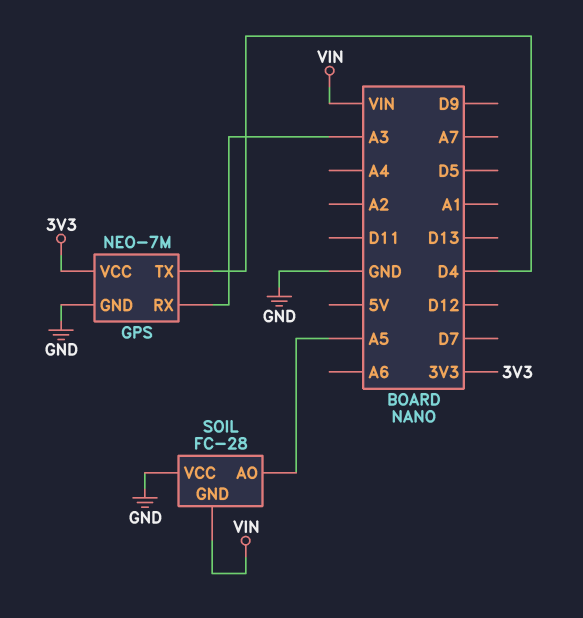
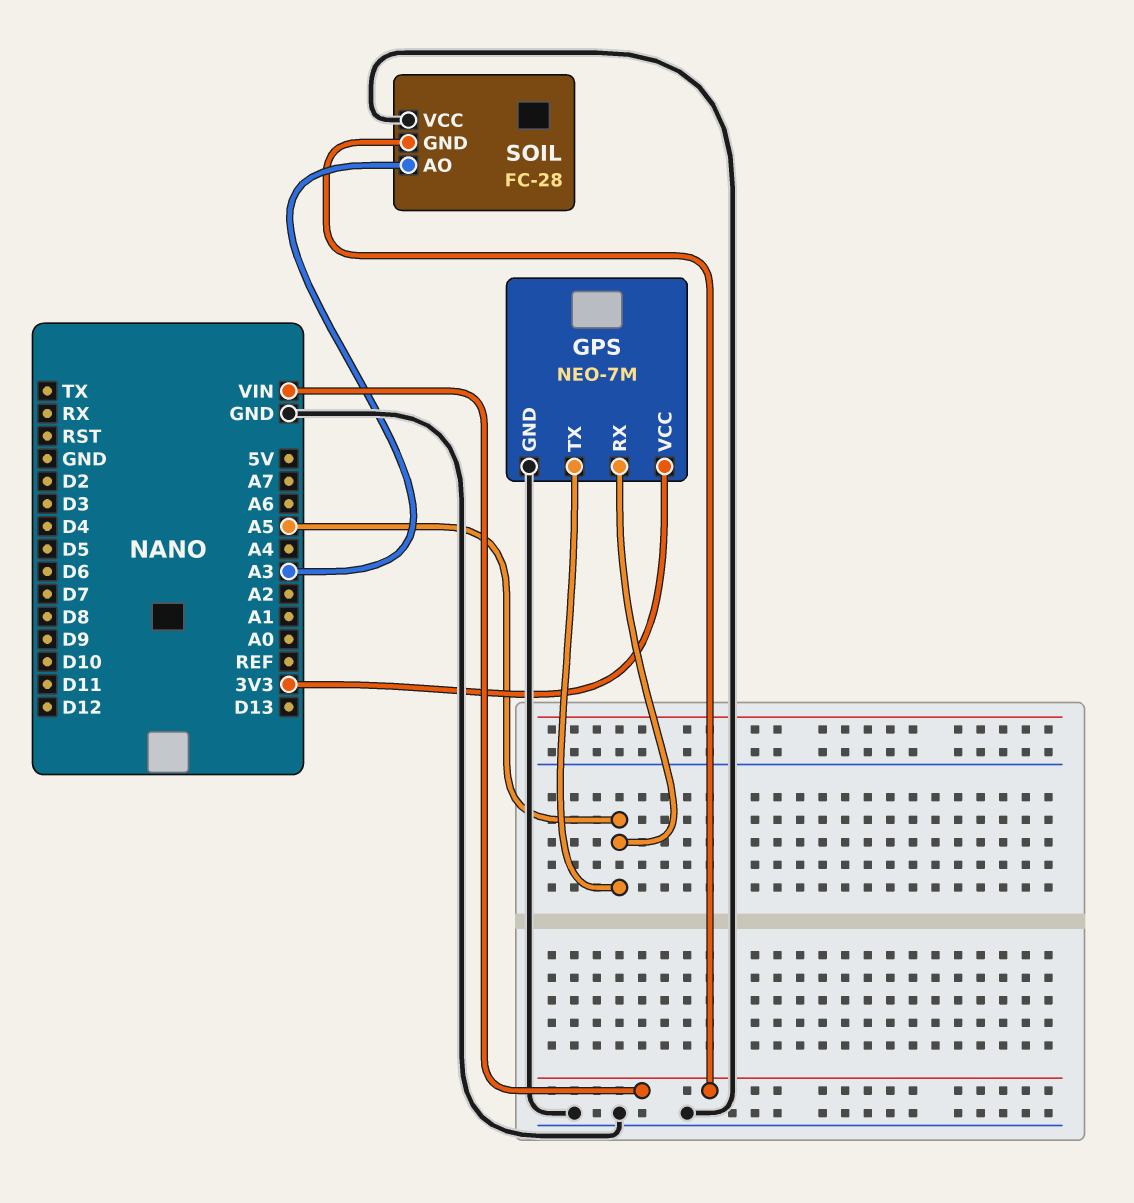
GPS pin RX: A3 -> A5
GPS pin TX: D4 -> A5
SOIL pin AO: A5 -> A3

